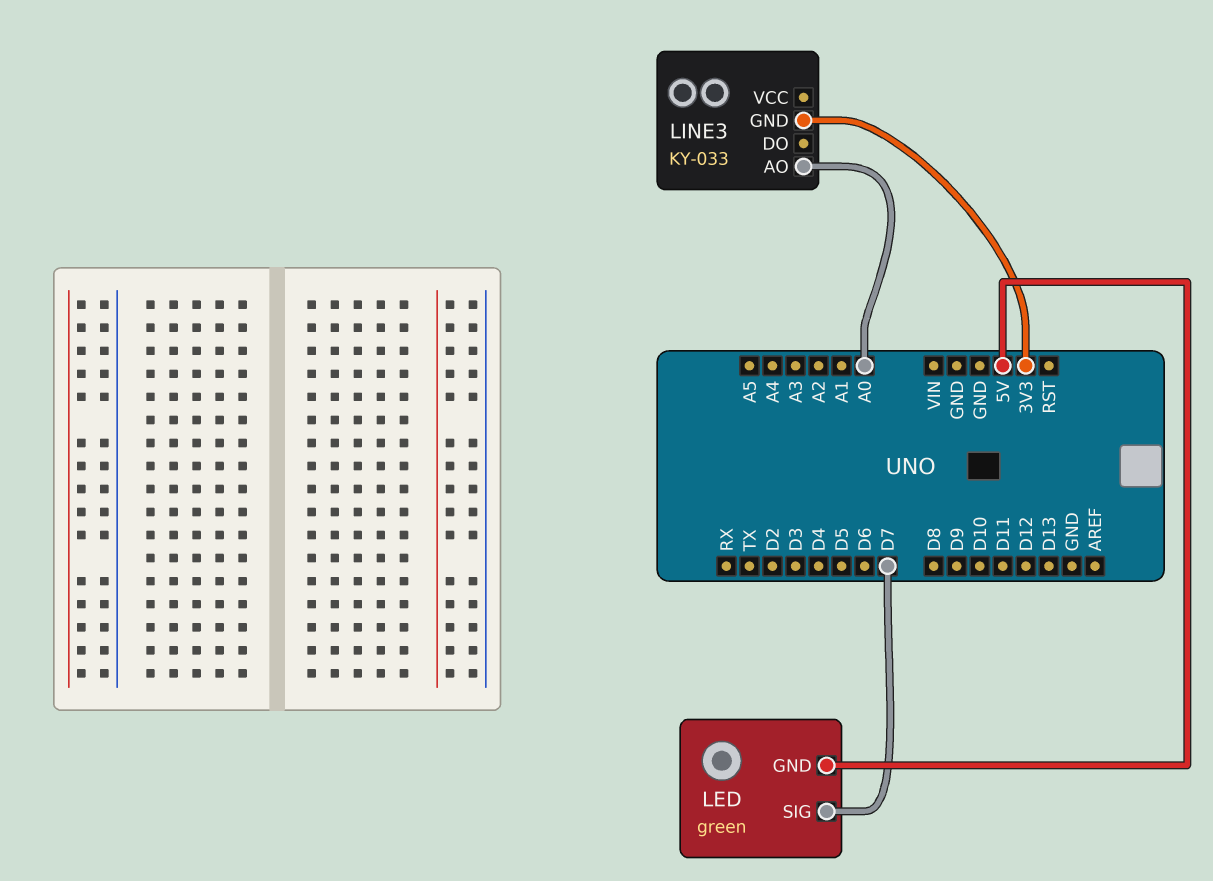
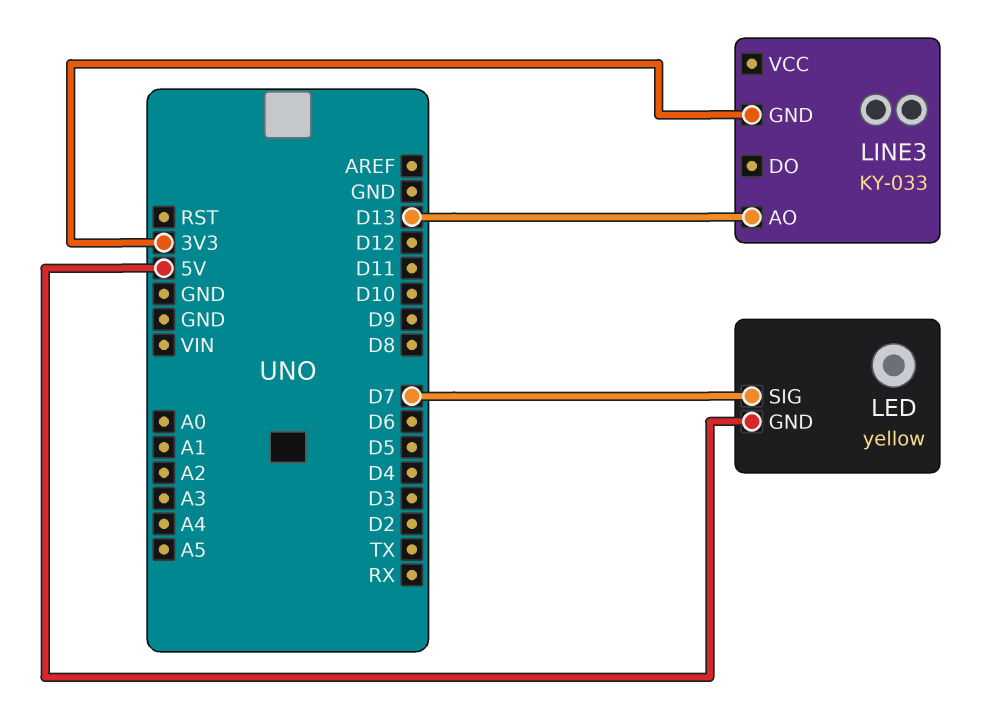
LED: green -> yellow
LINE3 pin AO: A0 -> D13

